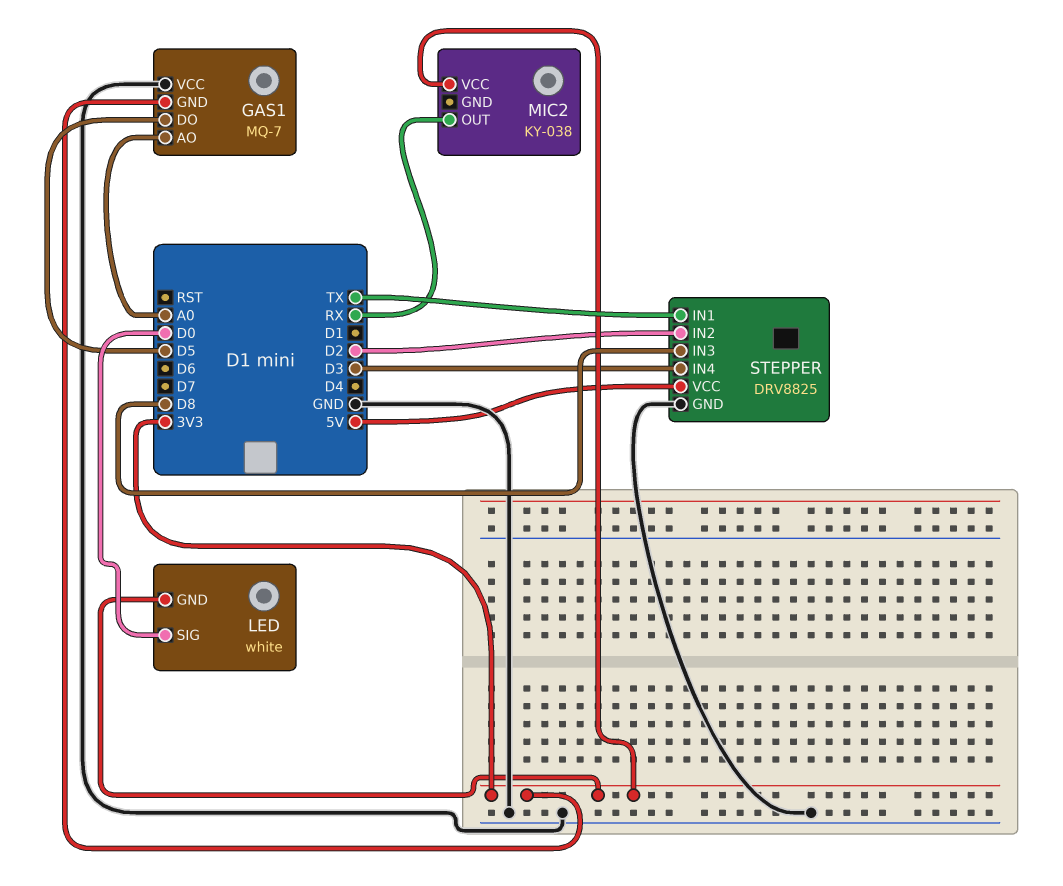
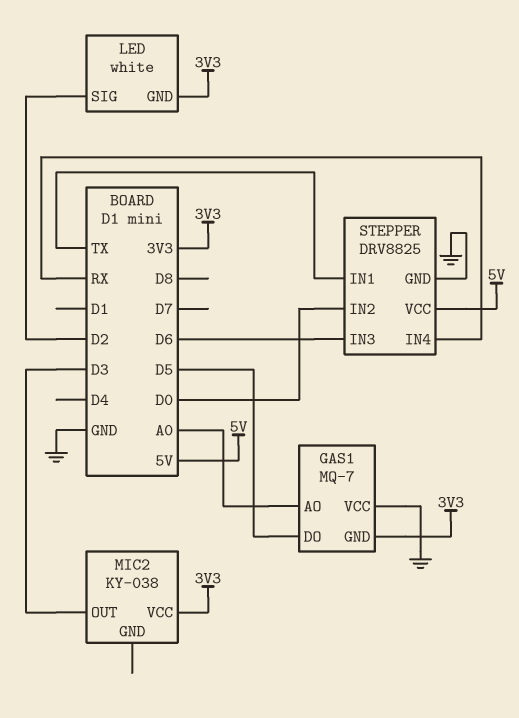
LED pin SIG: D0 -> D2
MIC2 pin OUT: RX -> D3
STEPPER pin IN2: D2 -> D0
STEPPER pin IN3: D8 -> D6
STEPPER pin IN4: D3 -> RX

